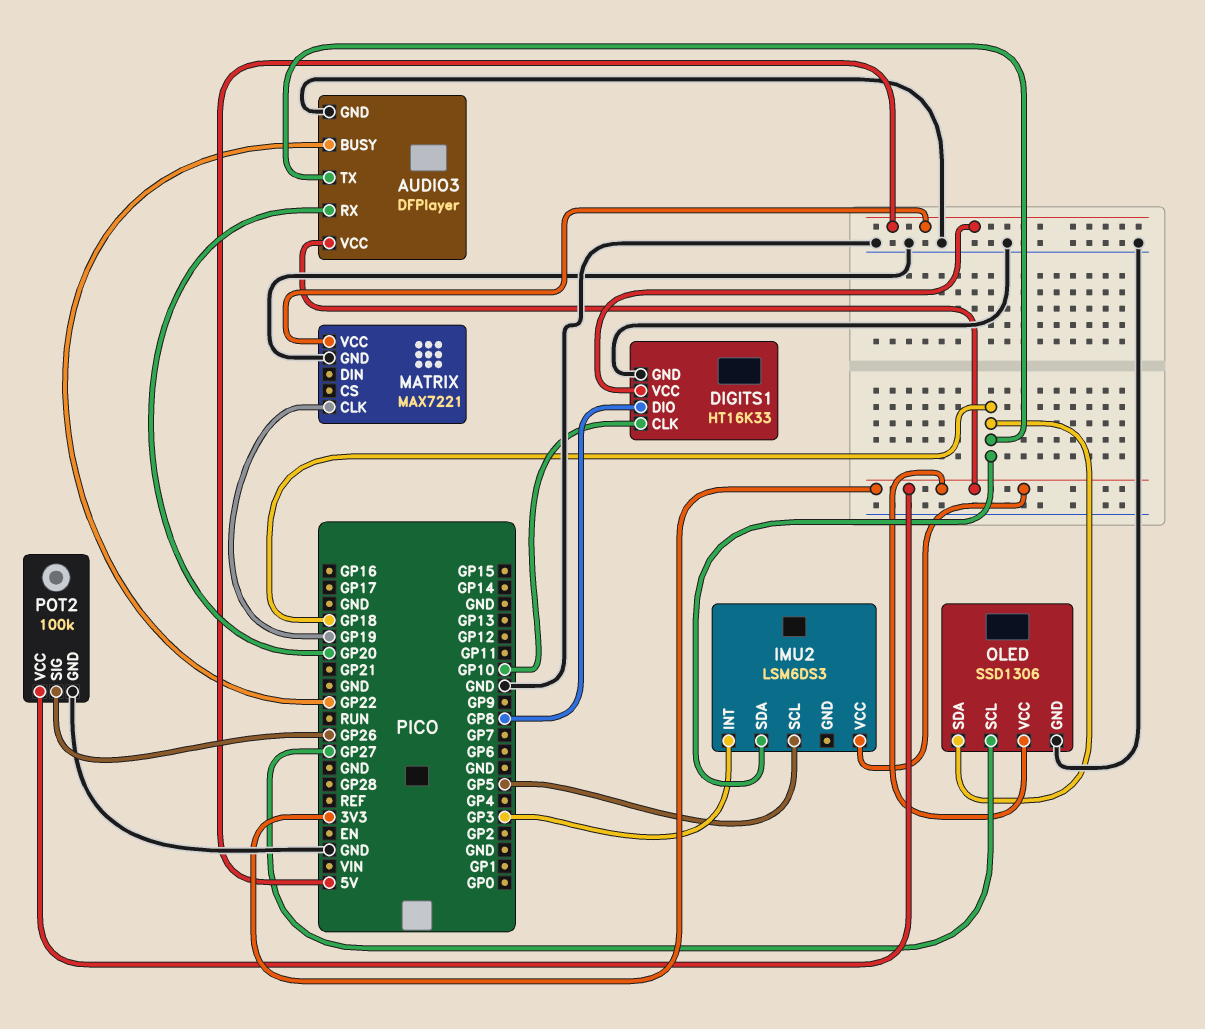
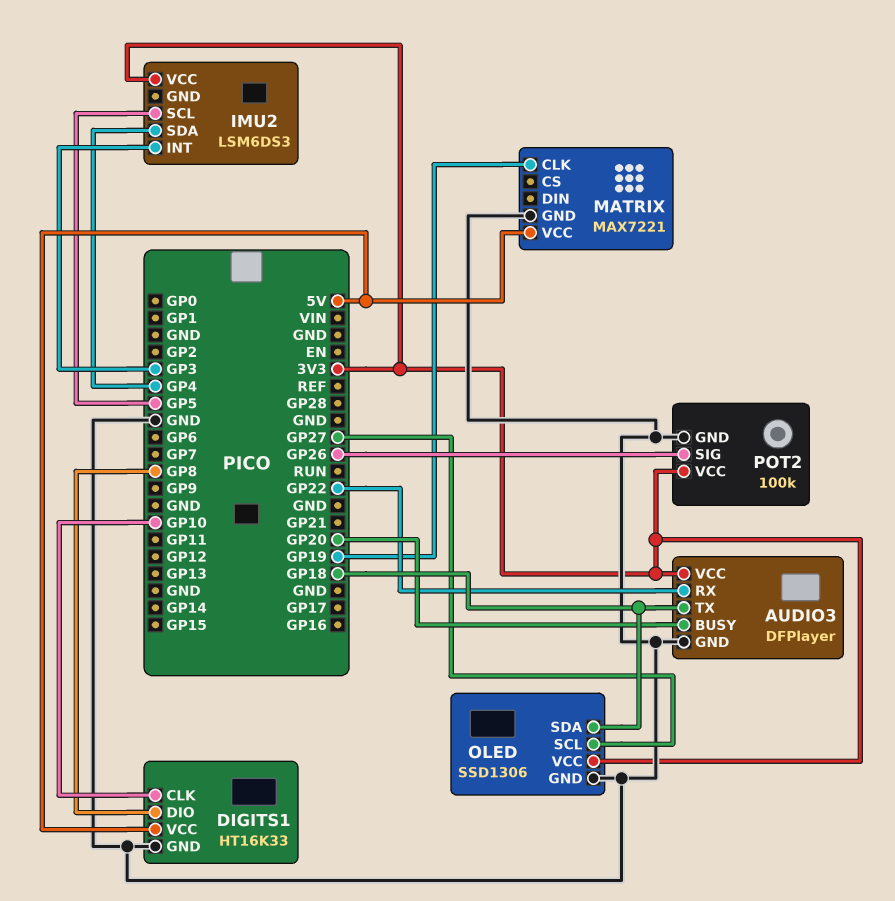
AUDIO3 pin BUSY: GP22 -> GP20
AUDIO3 pin RX: GP20 -> GP22
IMU2 pin SDA: GP18 -> GP4

